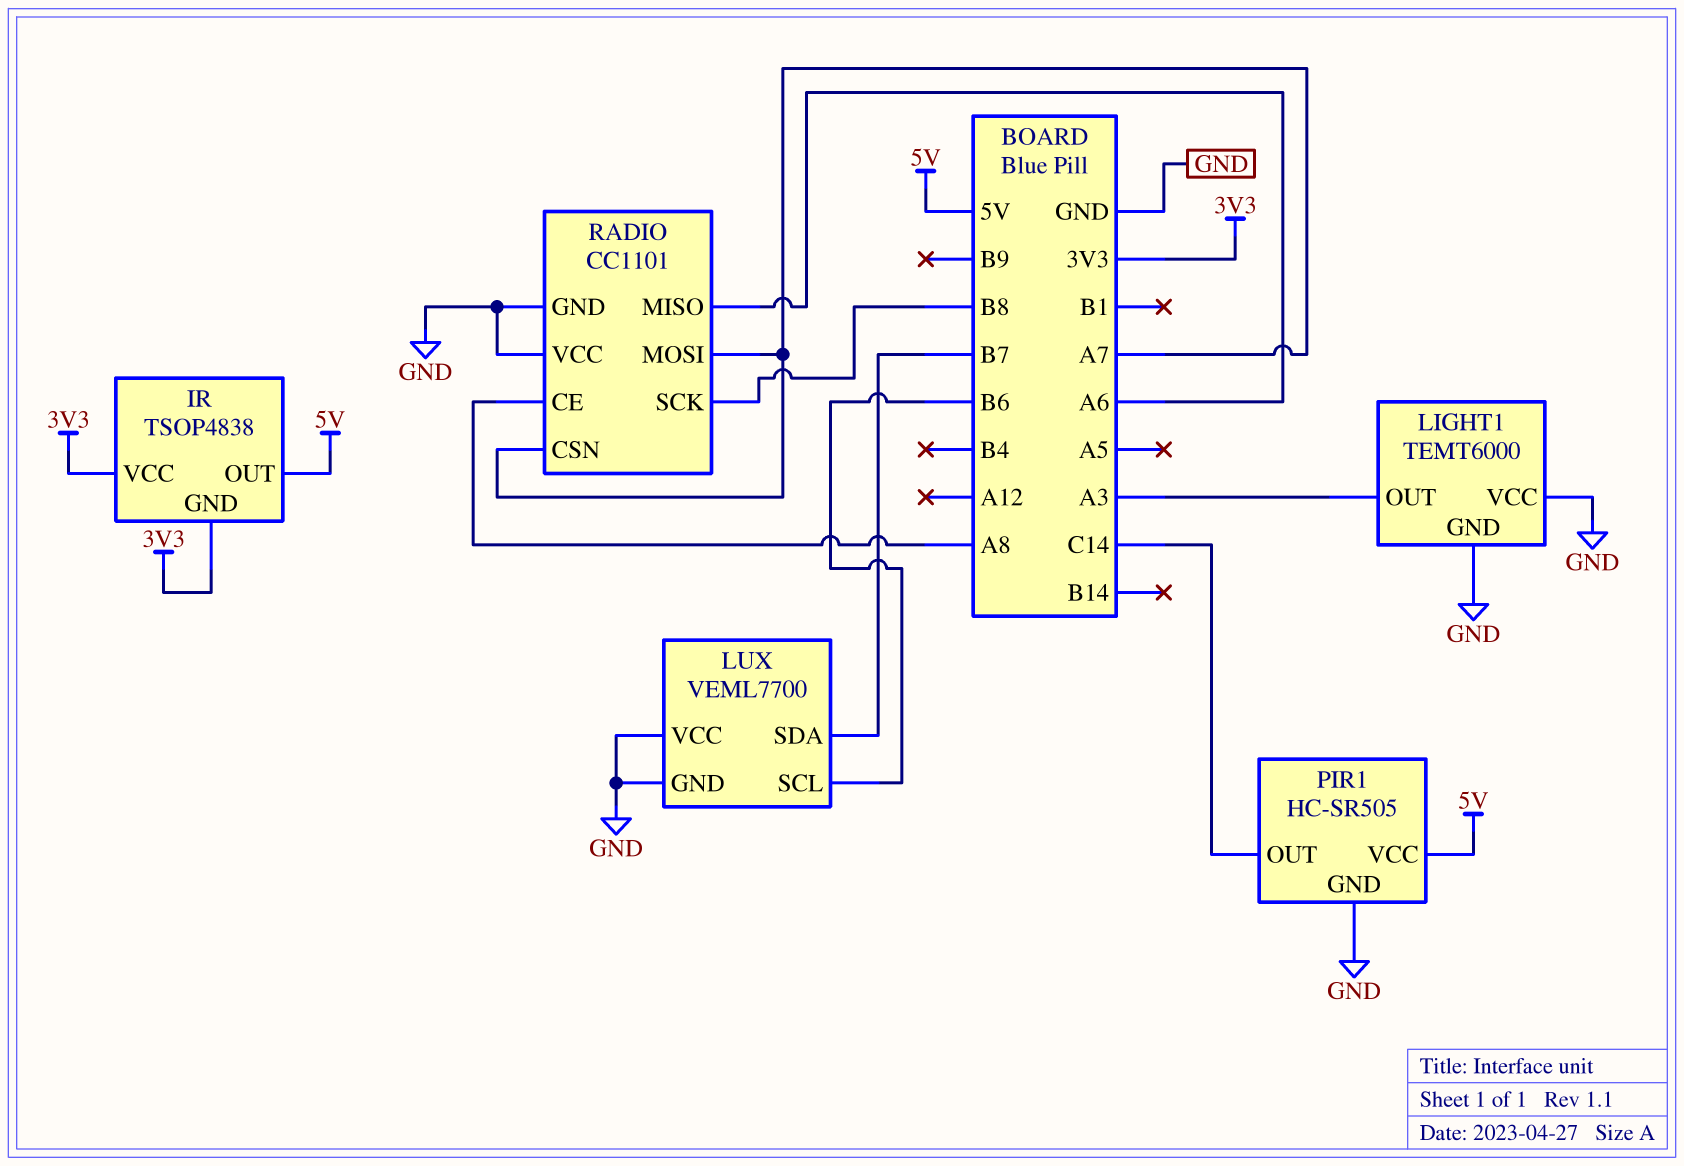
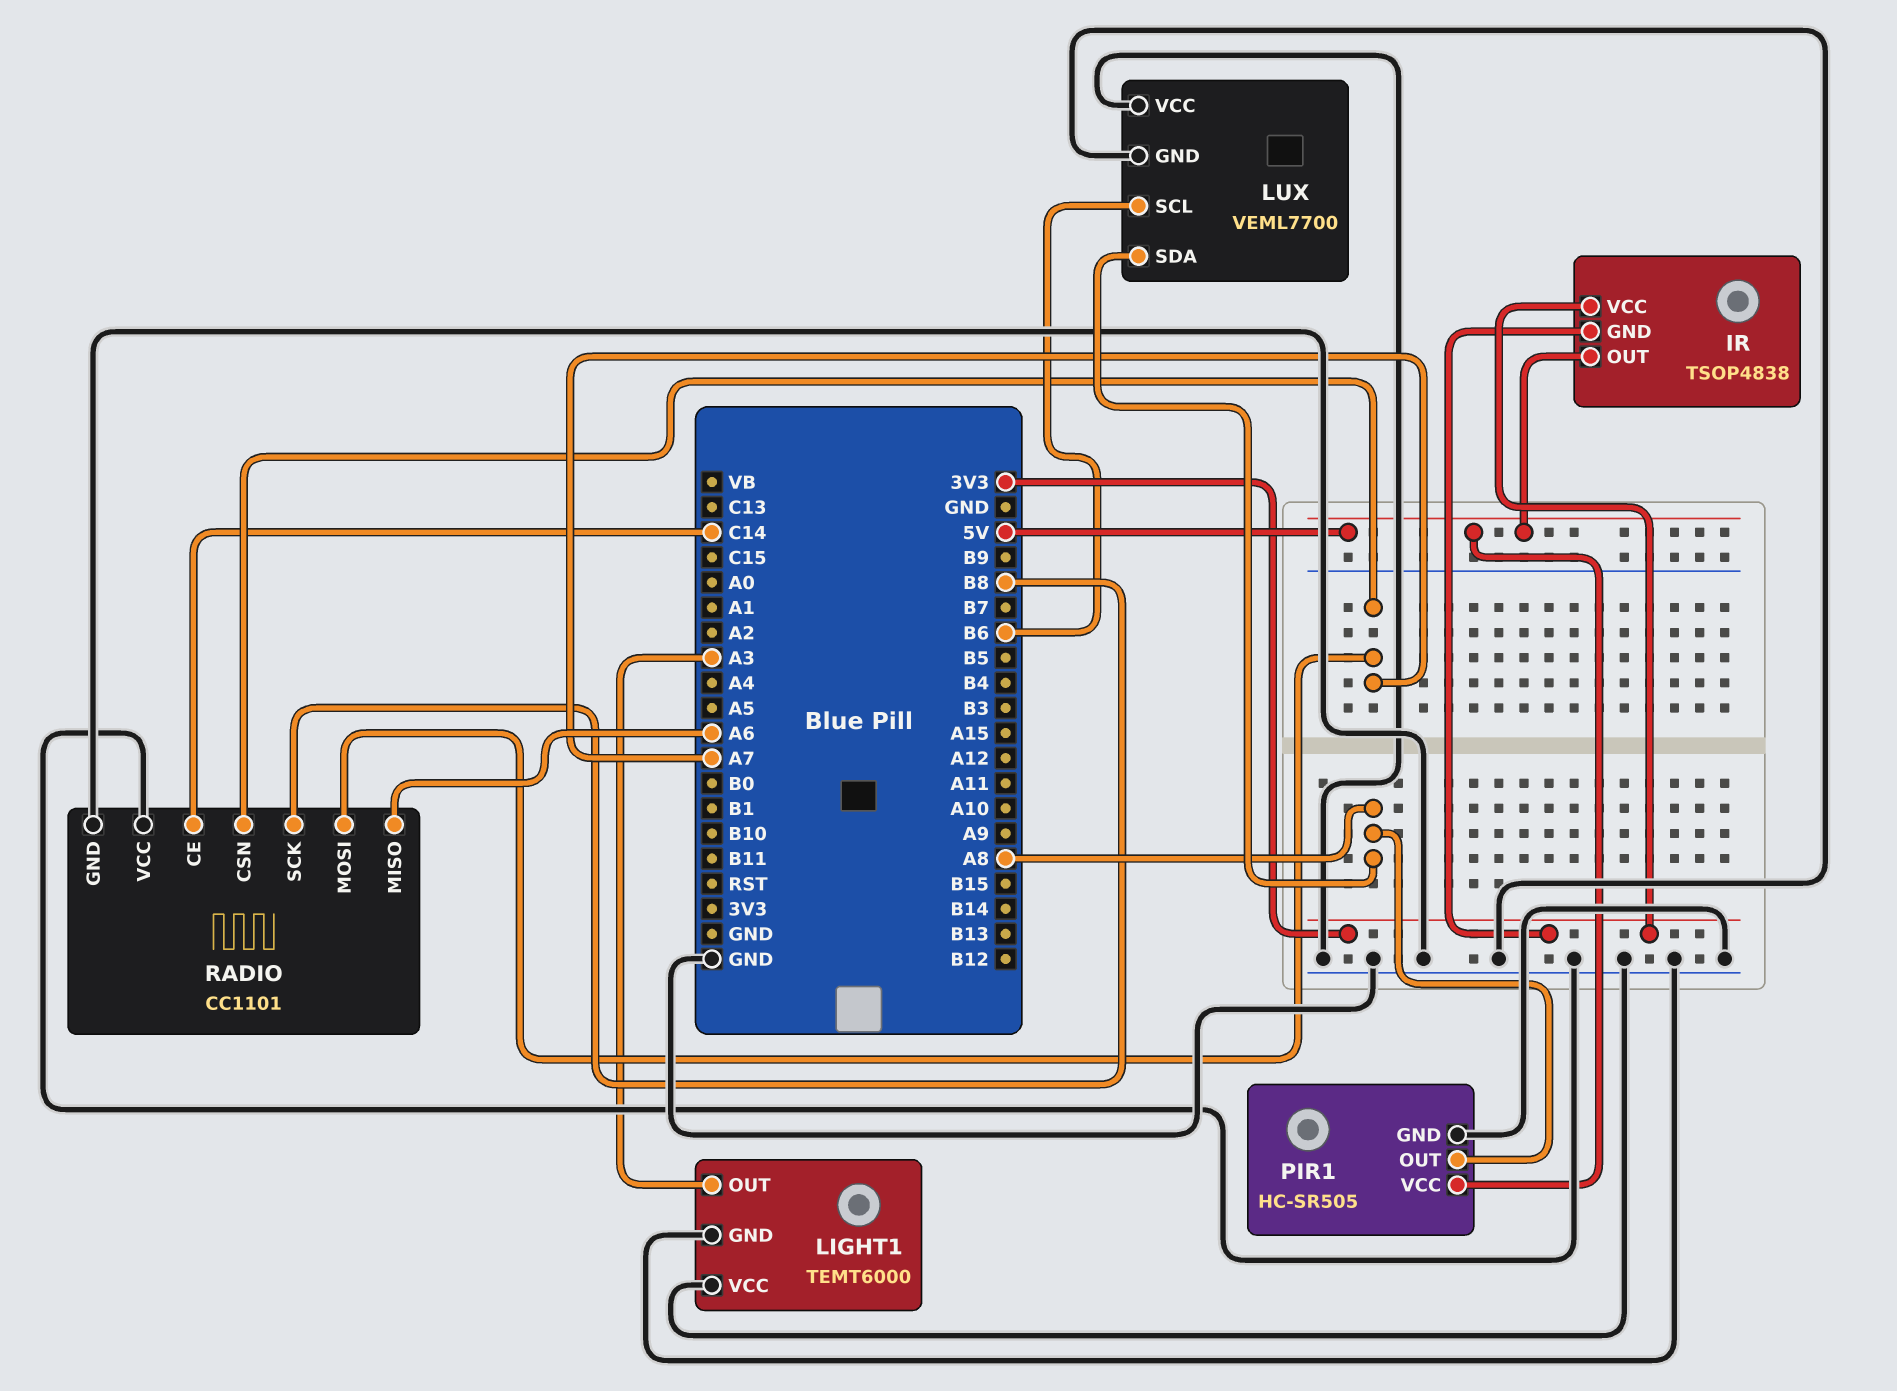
LUX pin SDA: B7 -> A8
PIR1 pin OUT: C14 -> A8
RADIO pin CE: A8 -> C14

